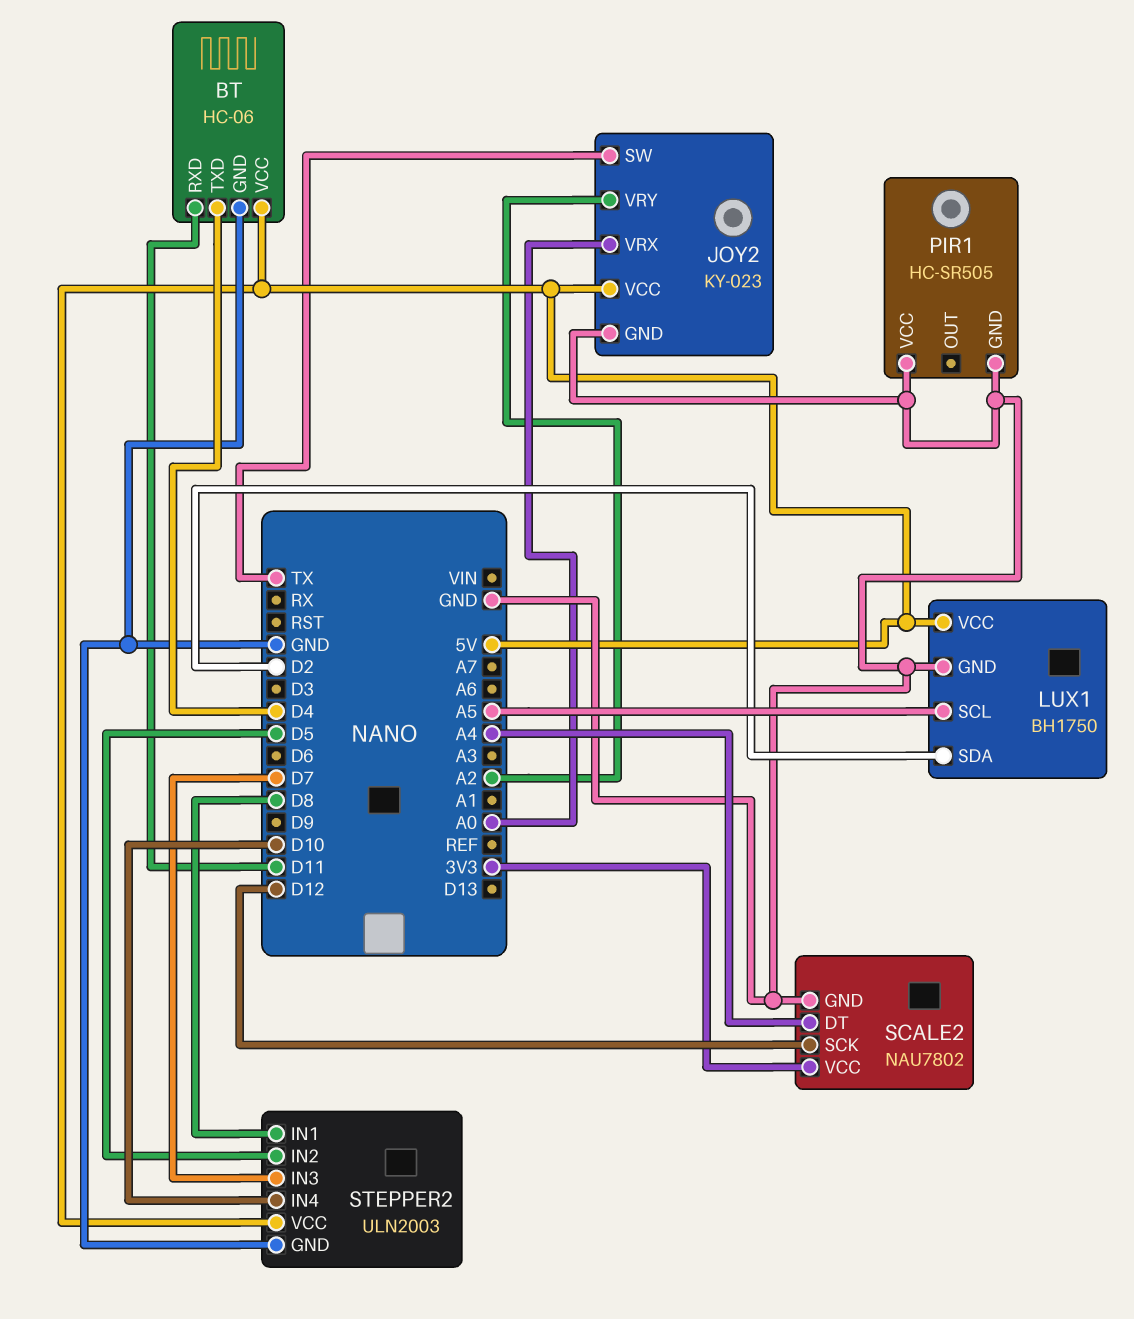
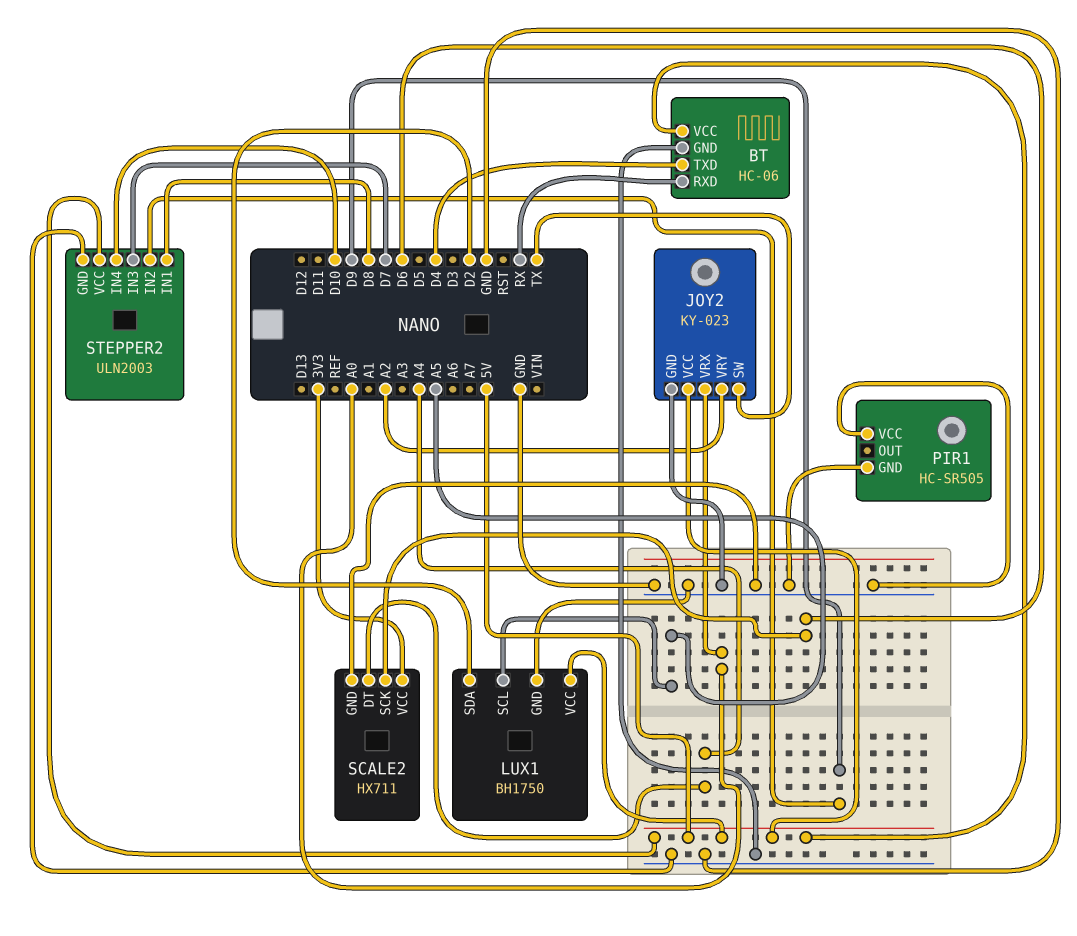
BT pin RXD: D11 -> RX
SCALE2: NAU7802 -> HX711
SCALE2 pin SCK: D12 -> D6
STEPPER2 pin IN2: D5 -> D9

